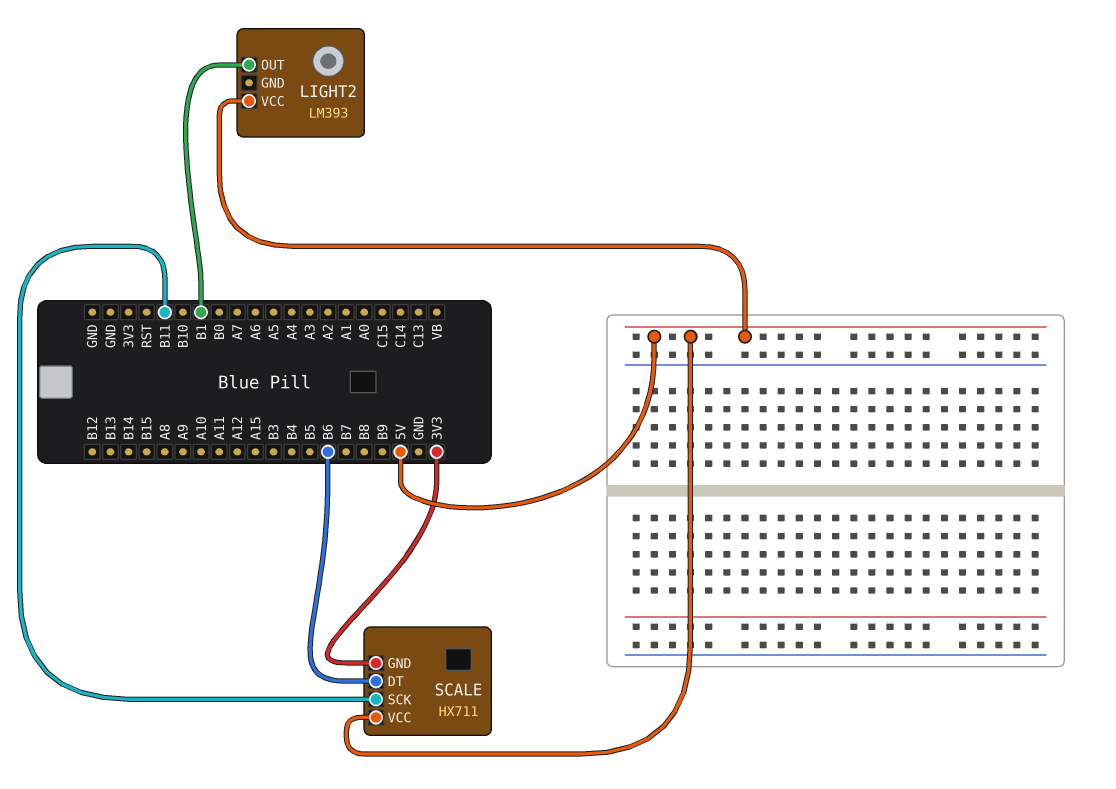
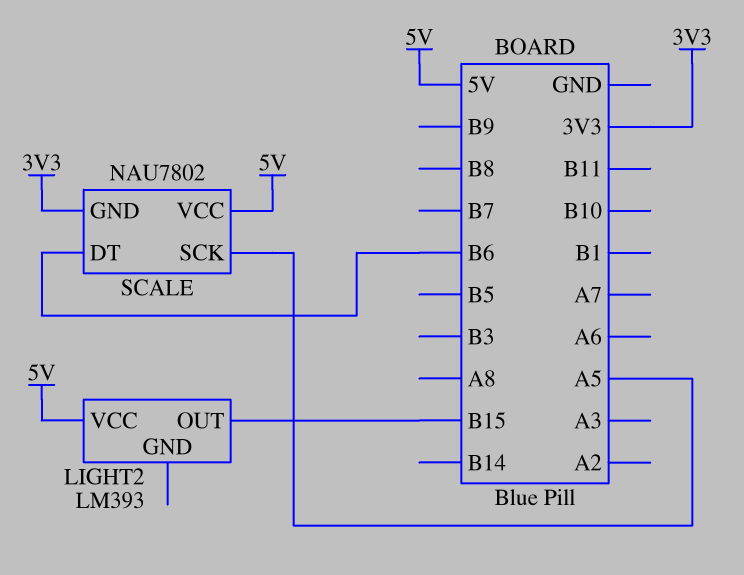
LIGHT2 pin OUT: B1 -> B15
SCALE: HX711 -> NAU7802
SCALE pin SCK: B11 -> A5

